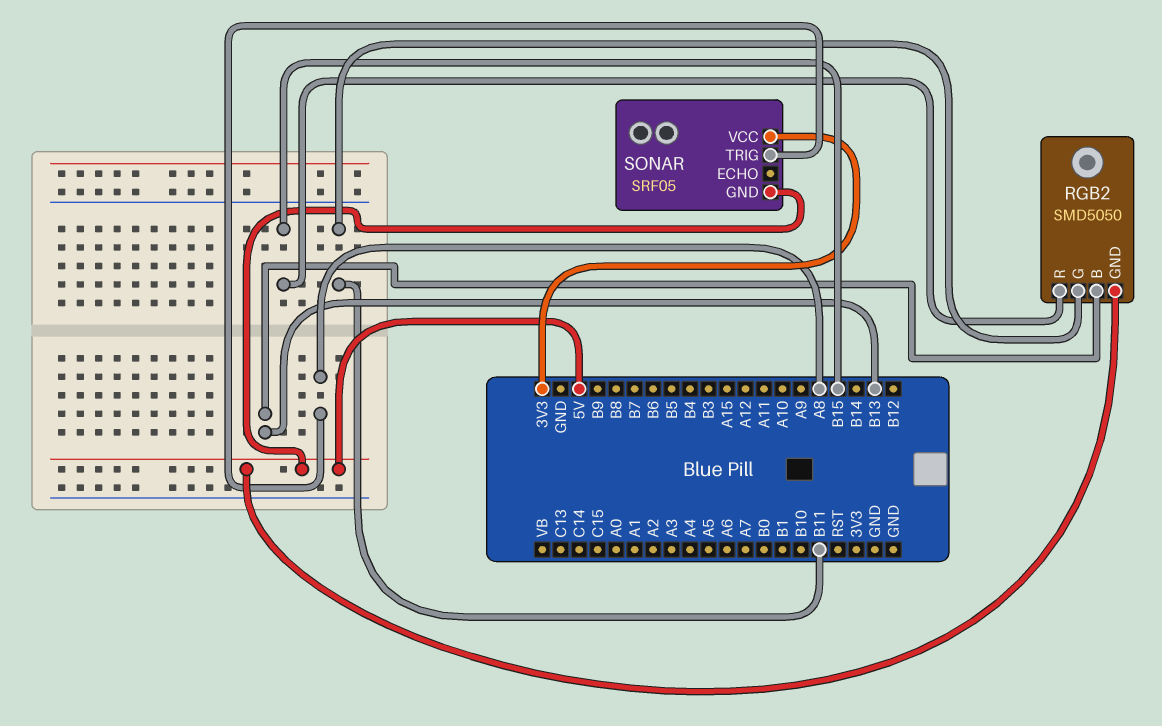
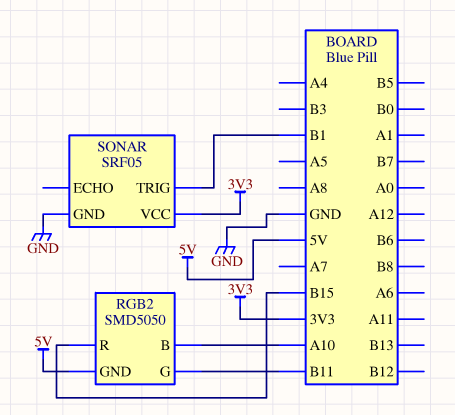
RGB2 pin B: B13 -> A10
SONAR pin GND: 5V -> GND
SONAR pin TRIG: A8 -> B1

